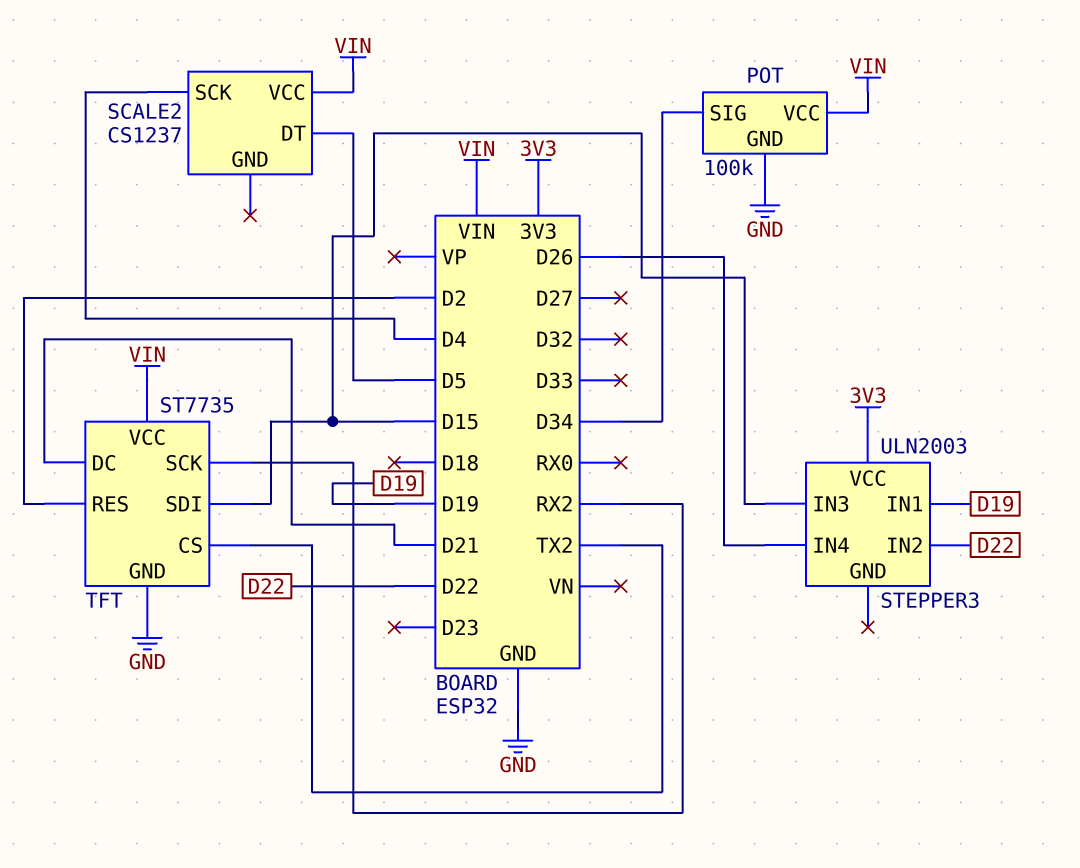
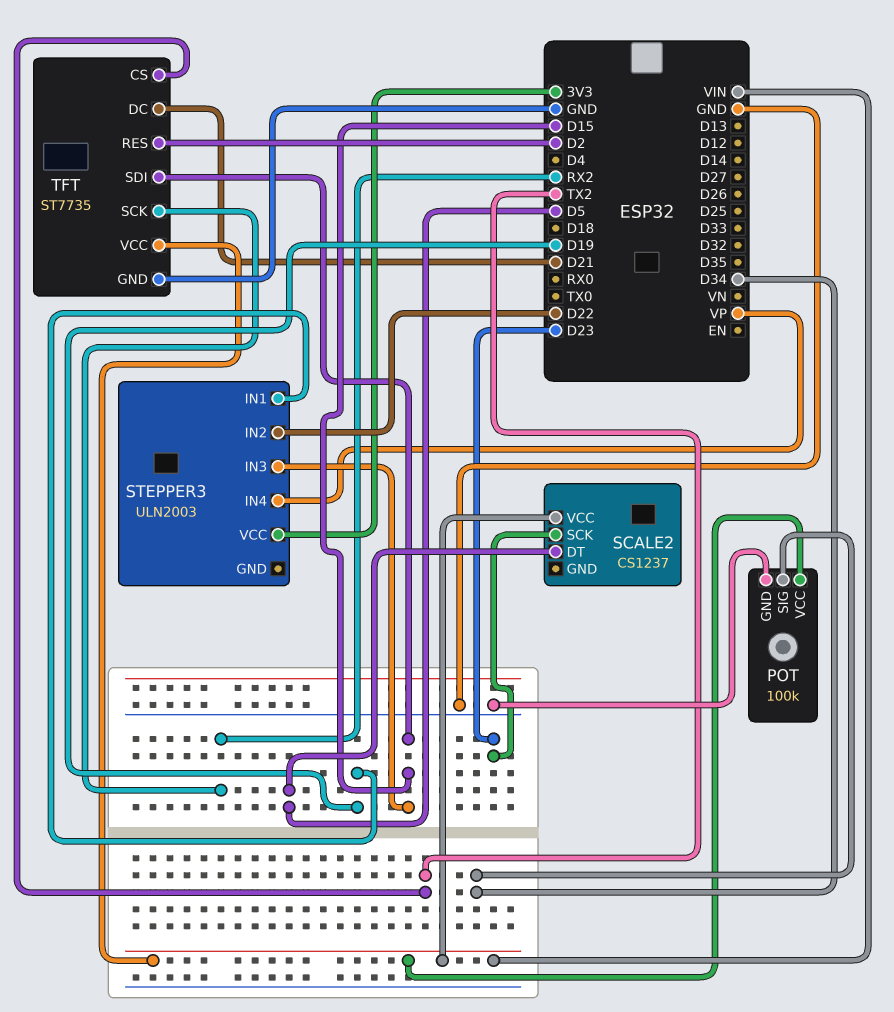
SCALE2 pin SCK: D4 -> D23
STEPPER3 pin IN4: D26 -> VP

